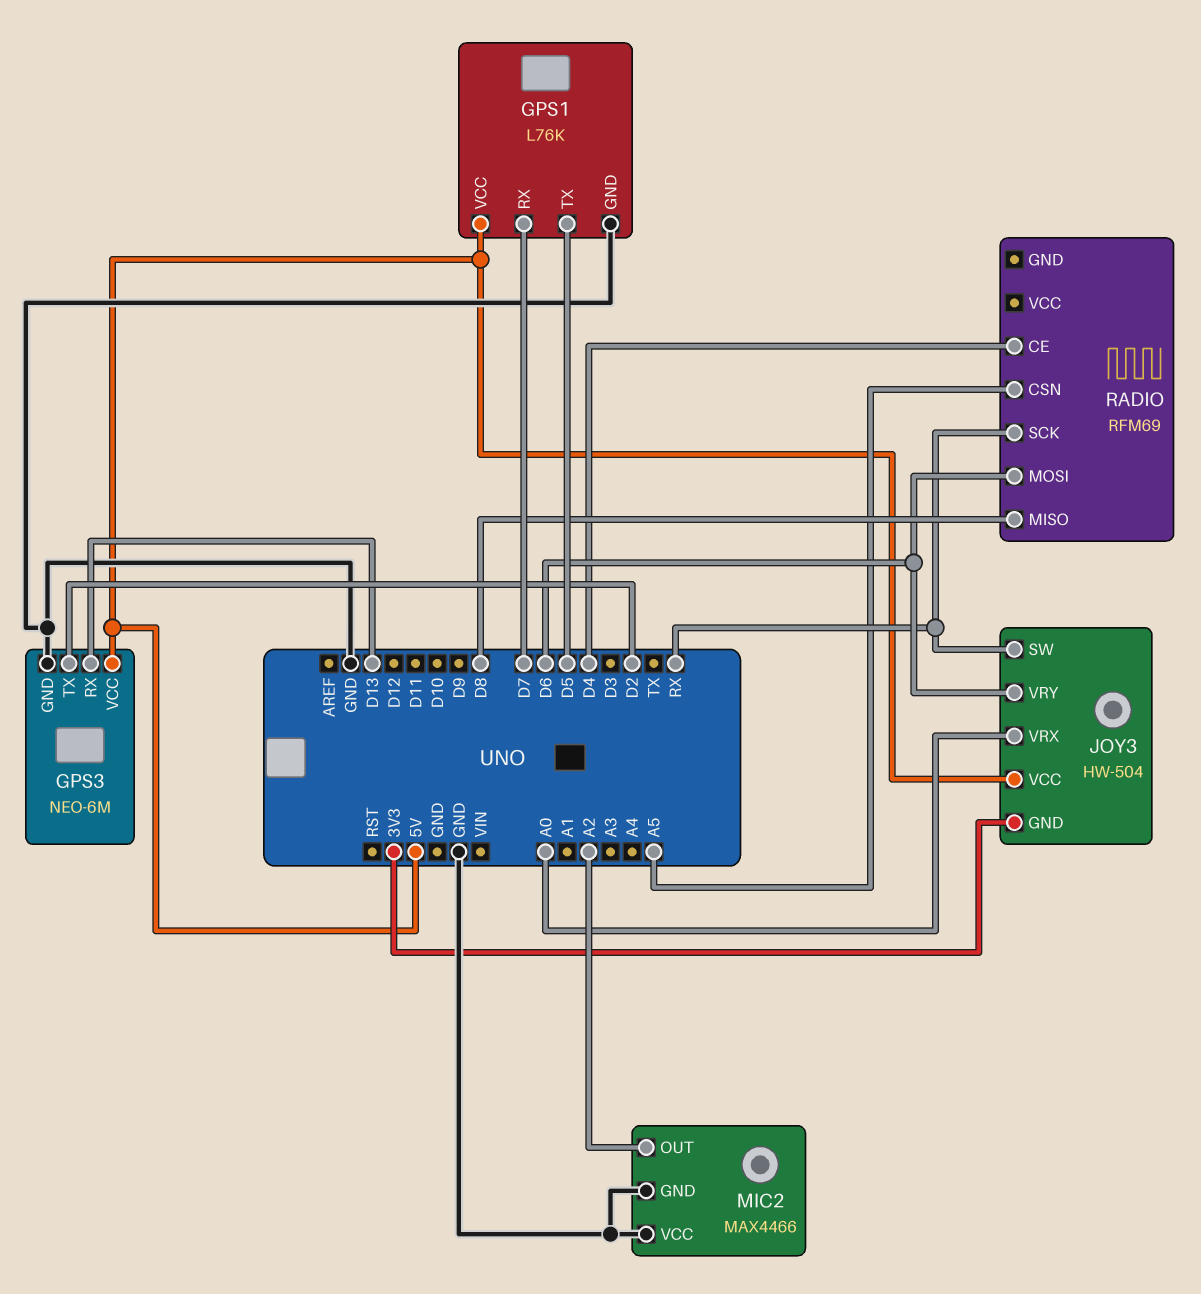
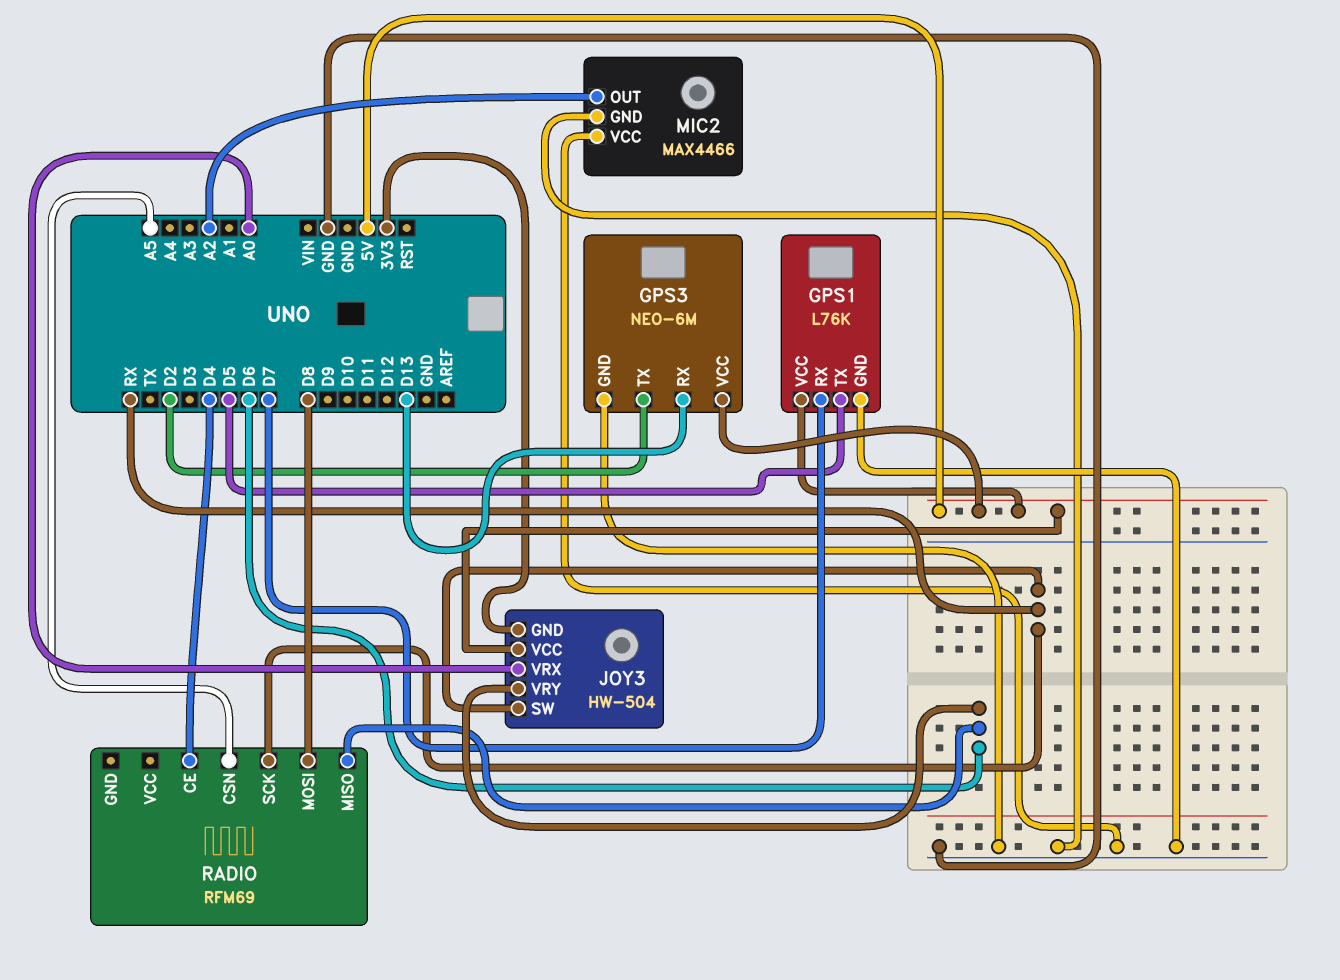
RADIO pin MISO: D8 -> D6
RADIO pin MOSI: D6 -> D8

